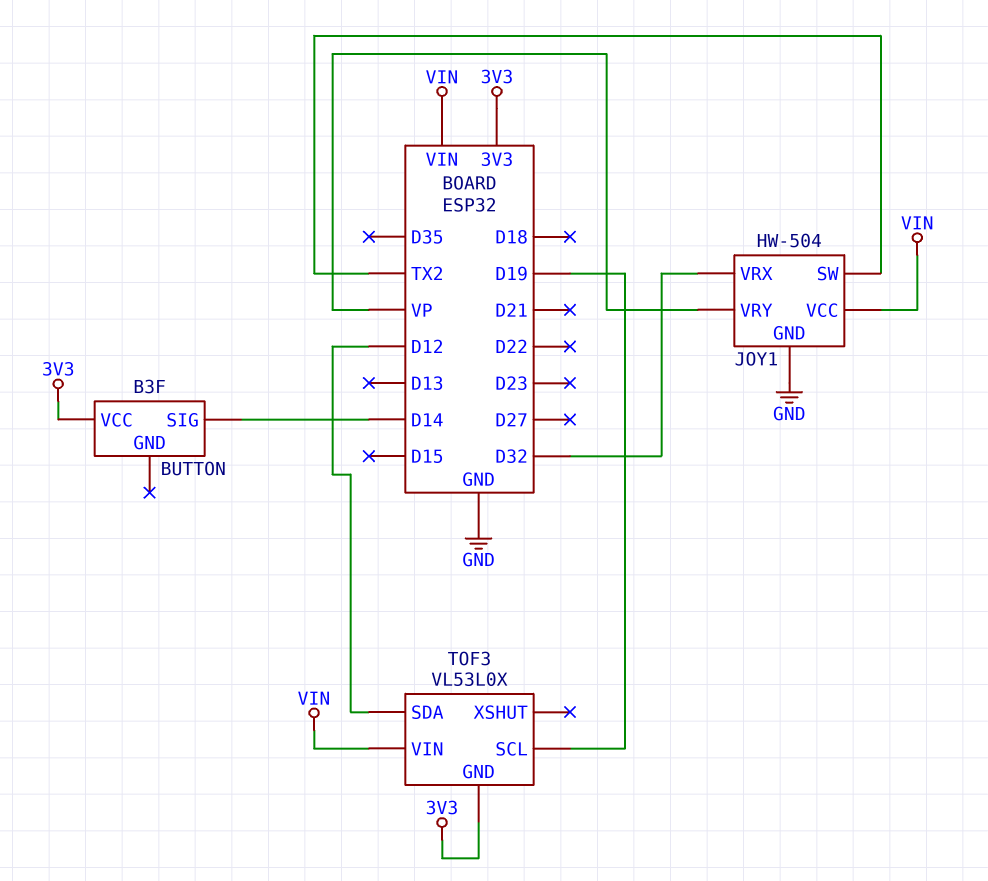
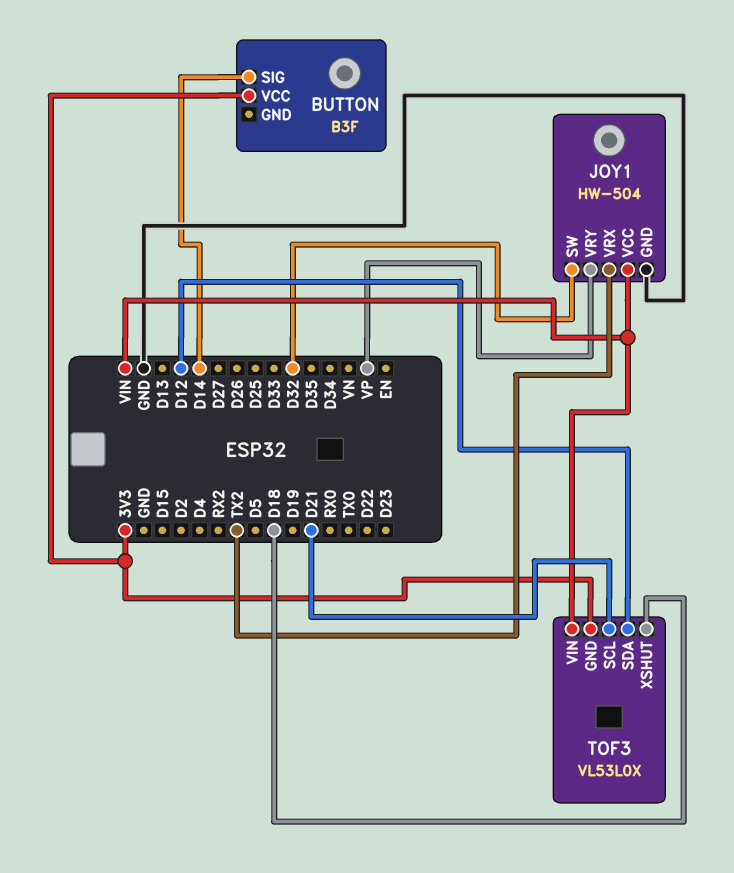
JOY1 pin SW: TX2 -> D32
JOY1 pin VRX: D32 -> TX2
TOF3 pin SCL: D19 -> D21
TOF3 pin XSHUT: none -> D18

